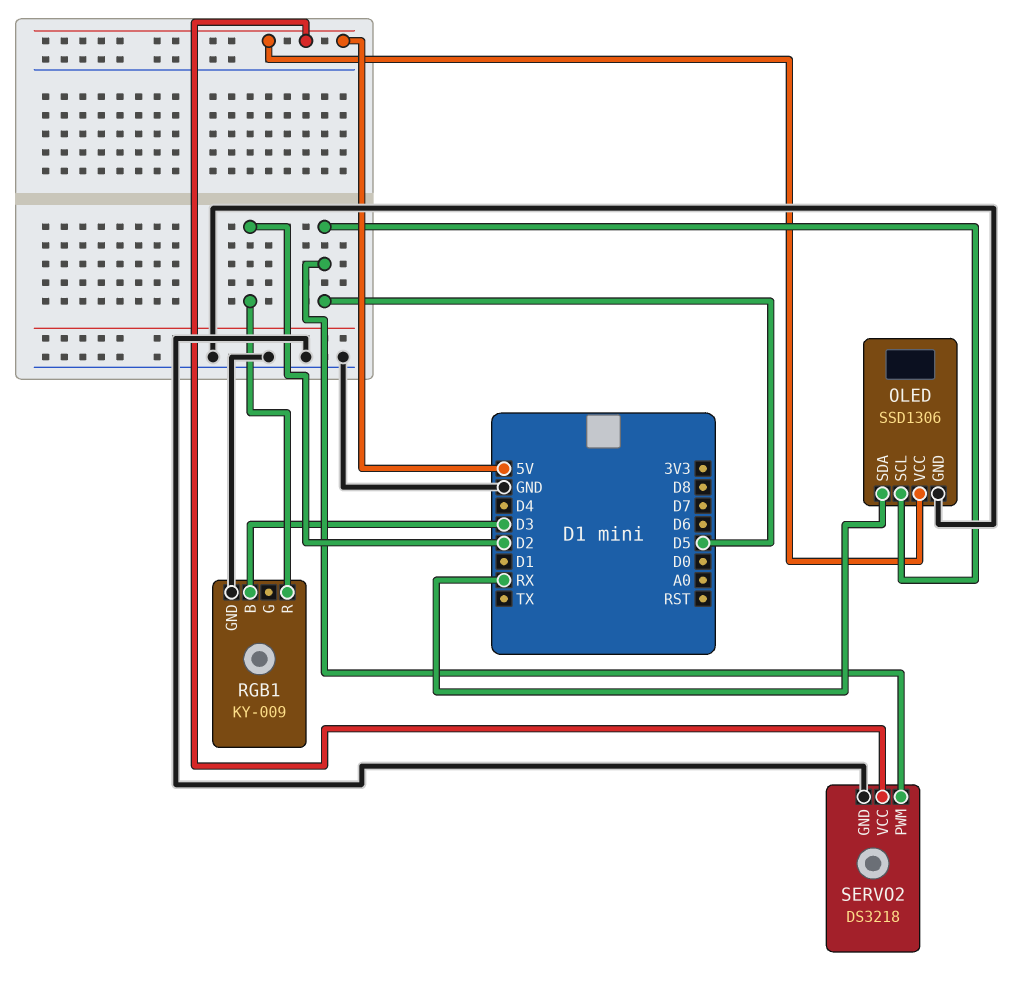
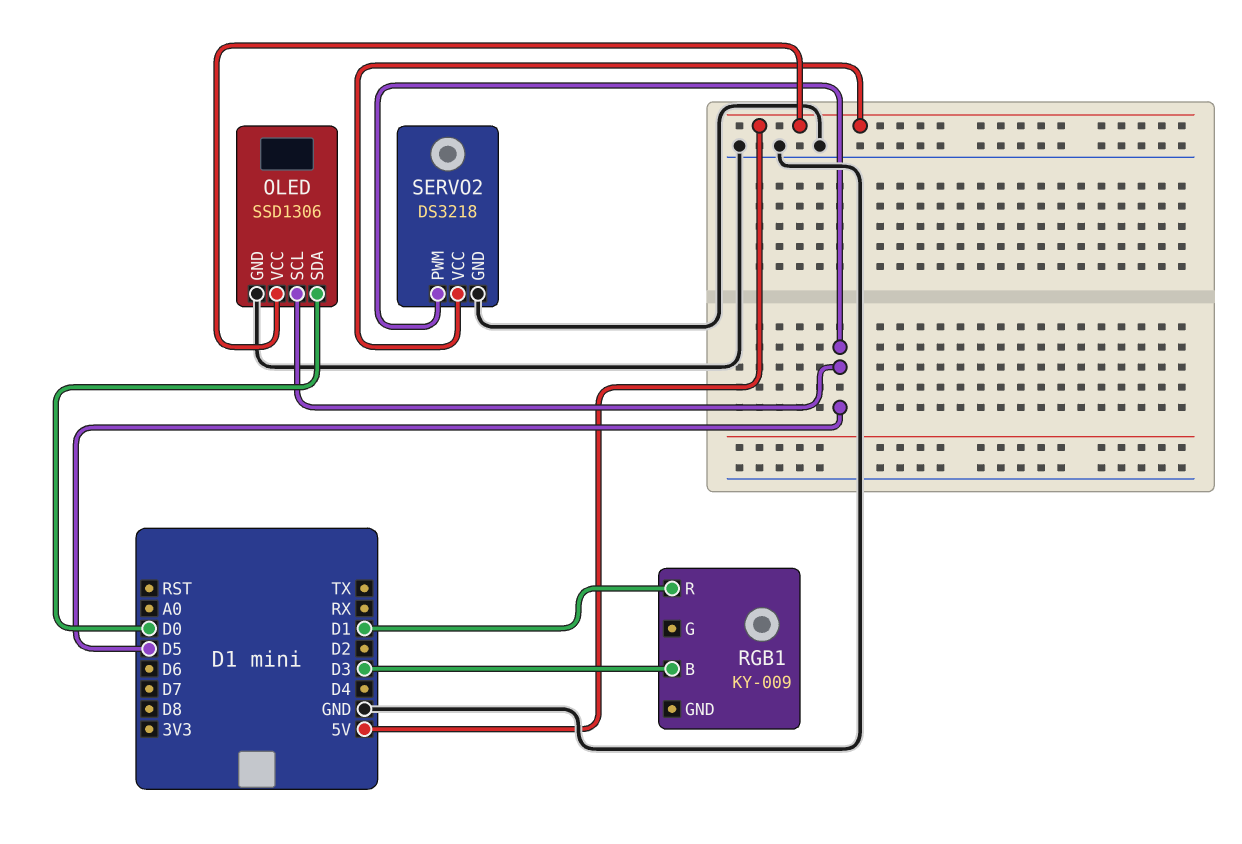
OLED pin SDA: RX -> D0
RGB1 pin GND: GND -> none
RGB1 pin R: D2 -> D1

